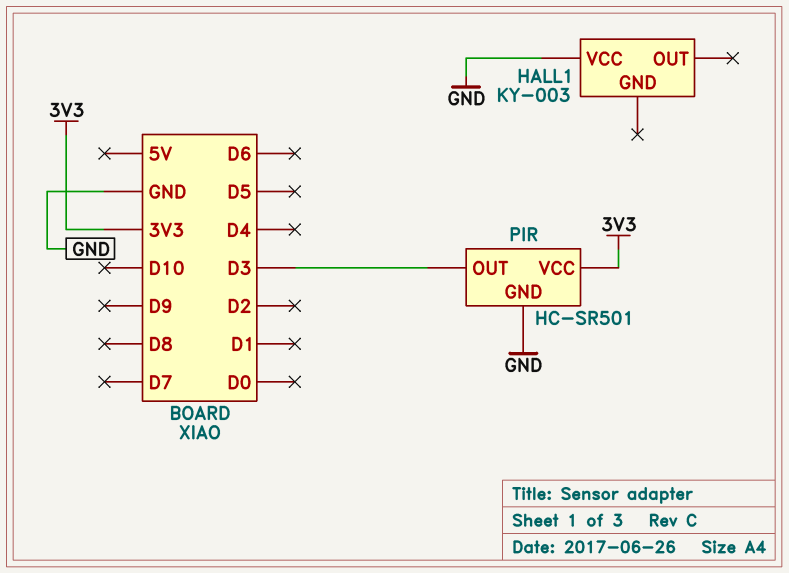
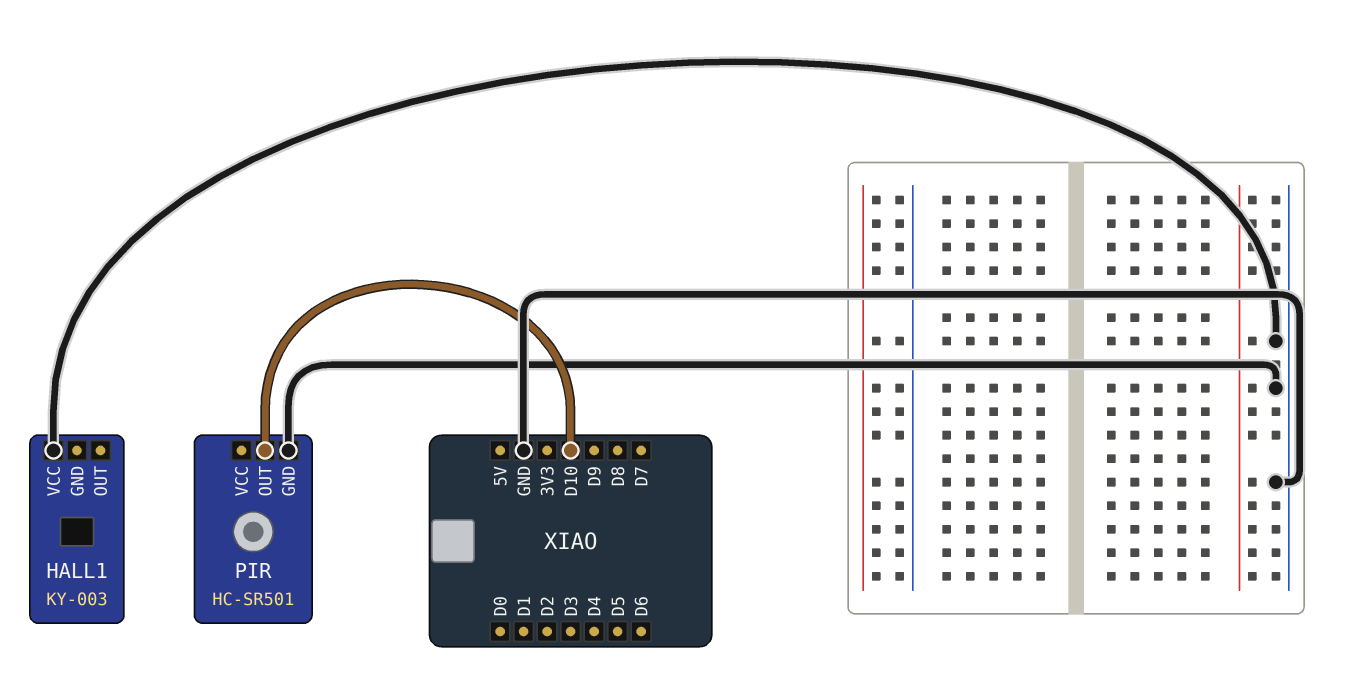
PIR pin OUT: D3 -> D10
PIR pin VCC: 3V3 -> none

